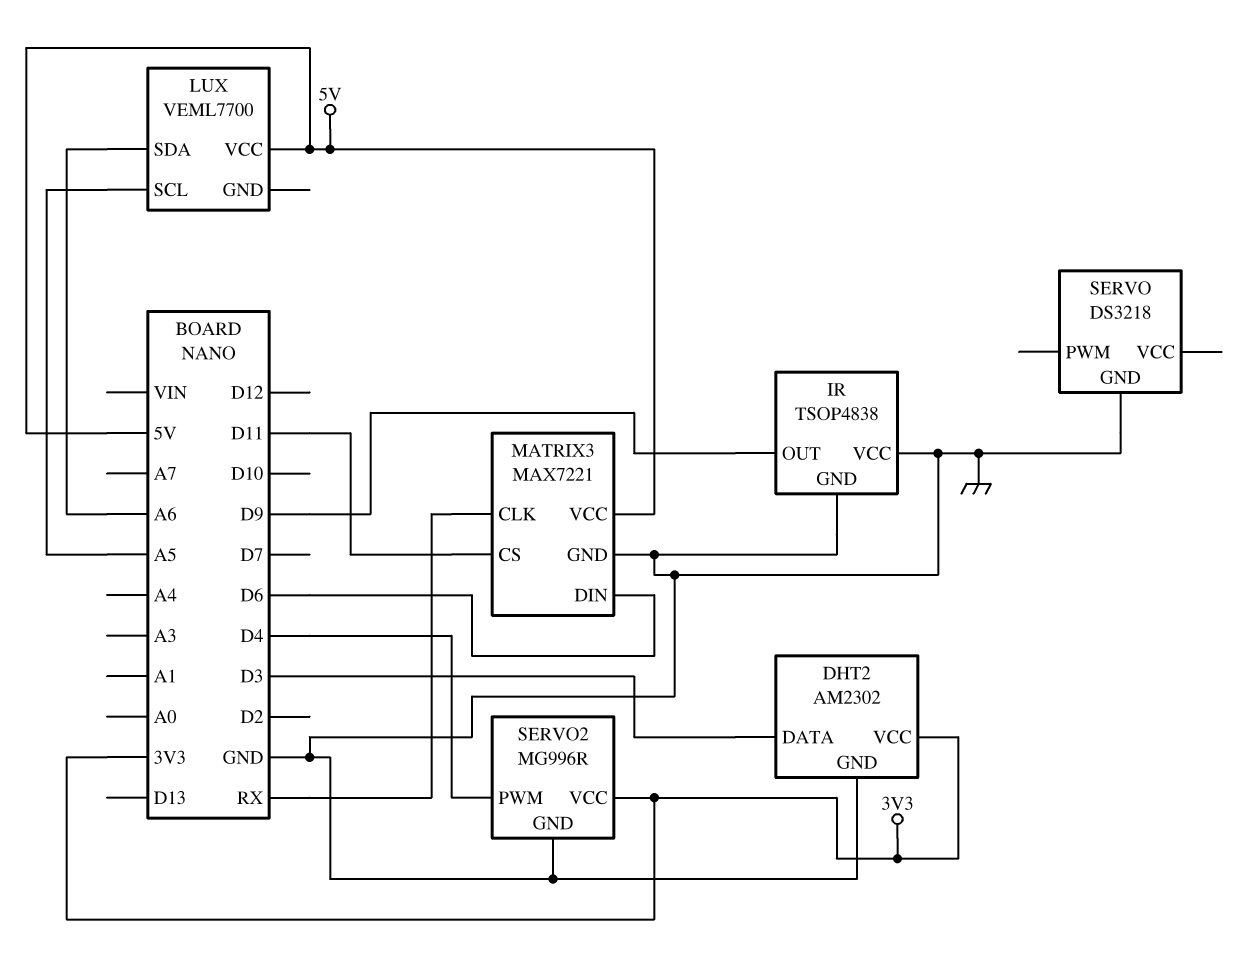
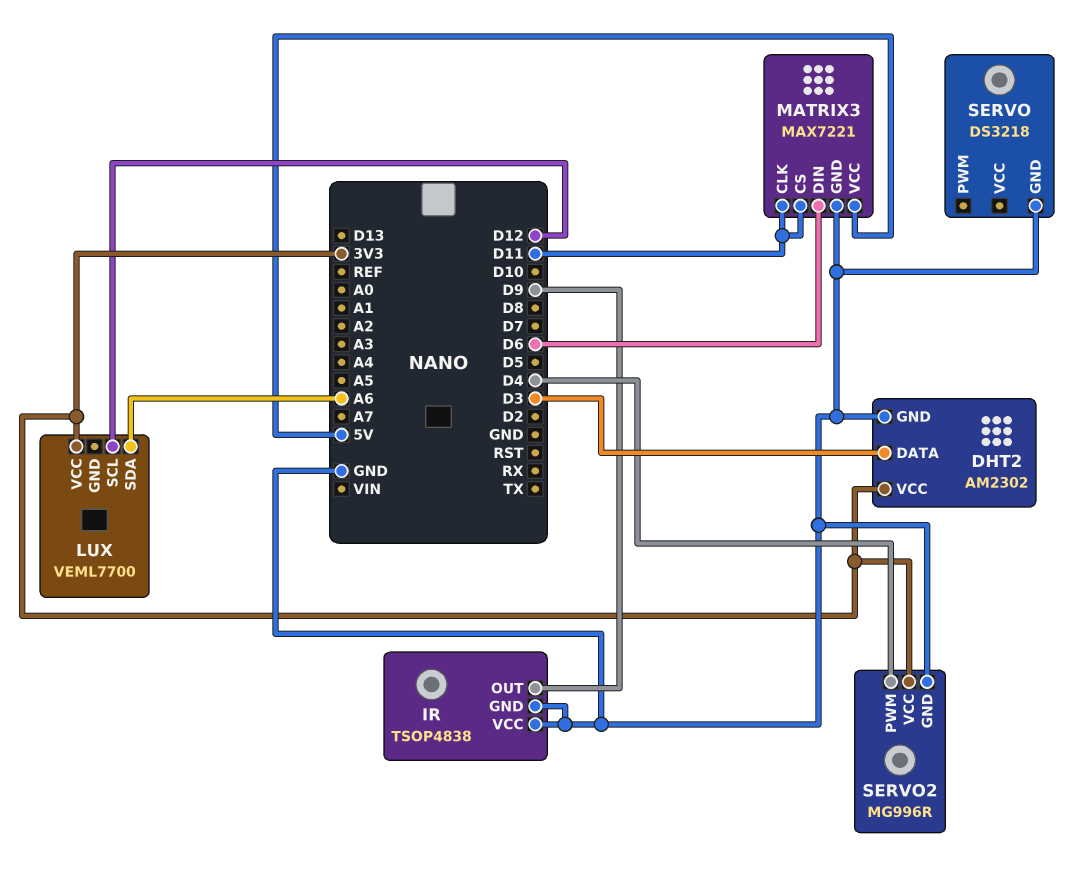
LUX pin SCL: A5 -> D12
LUX pin VCC: 5V -> 3V3
MATRIX3 pin CLK: RX -> D11

